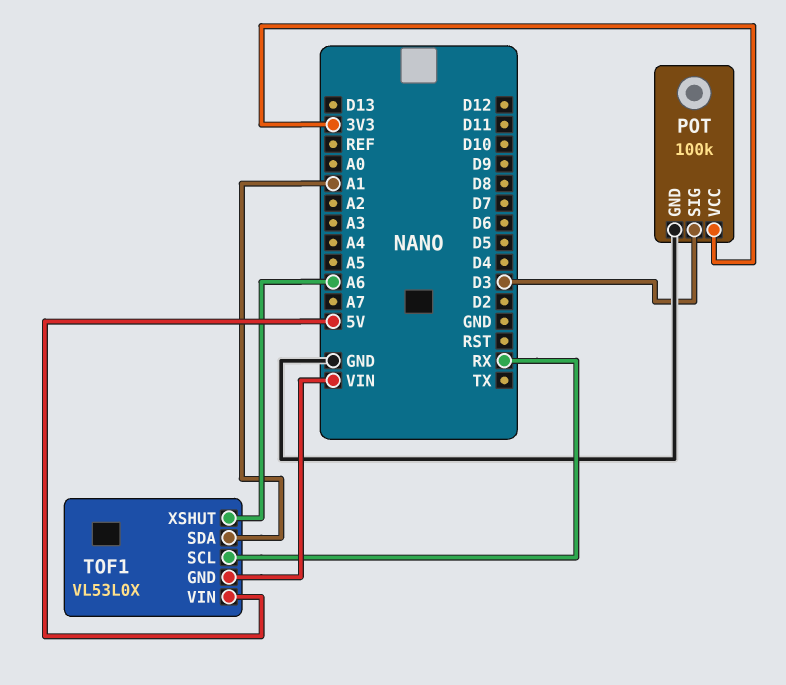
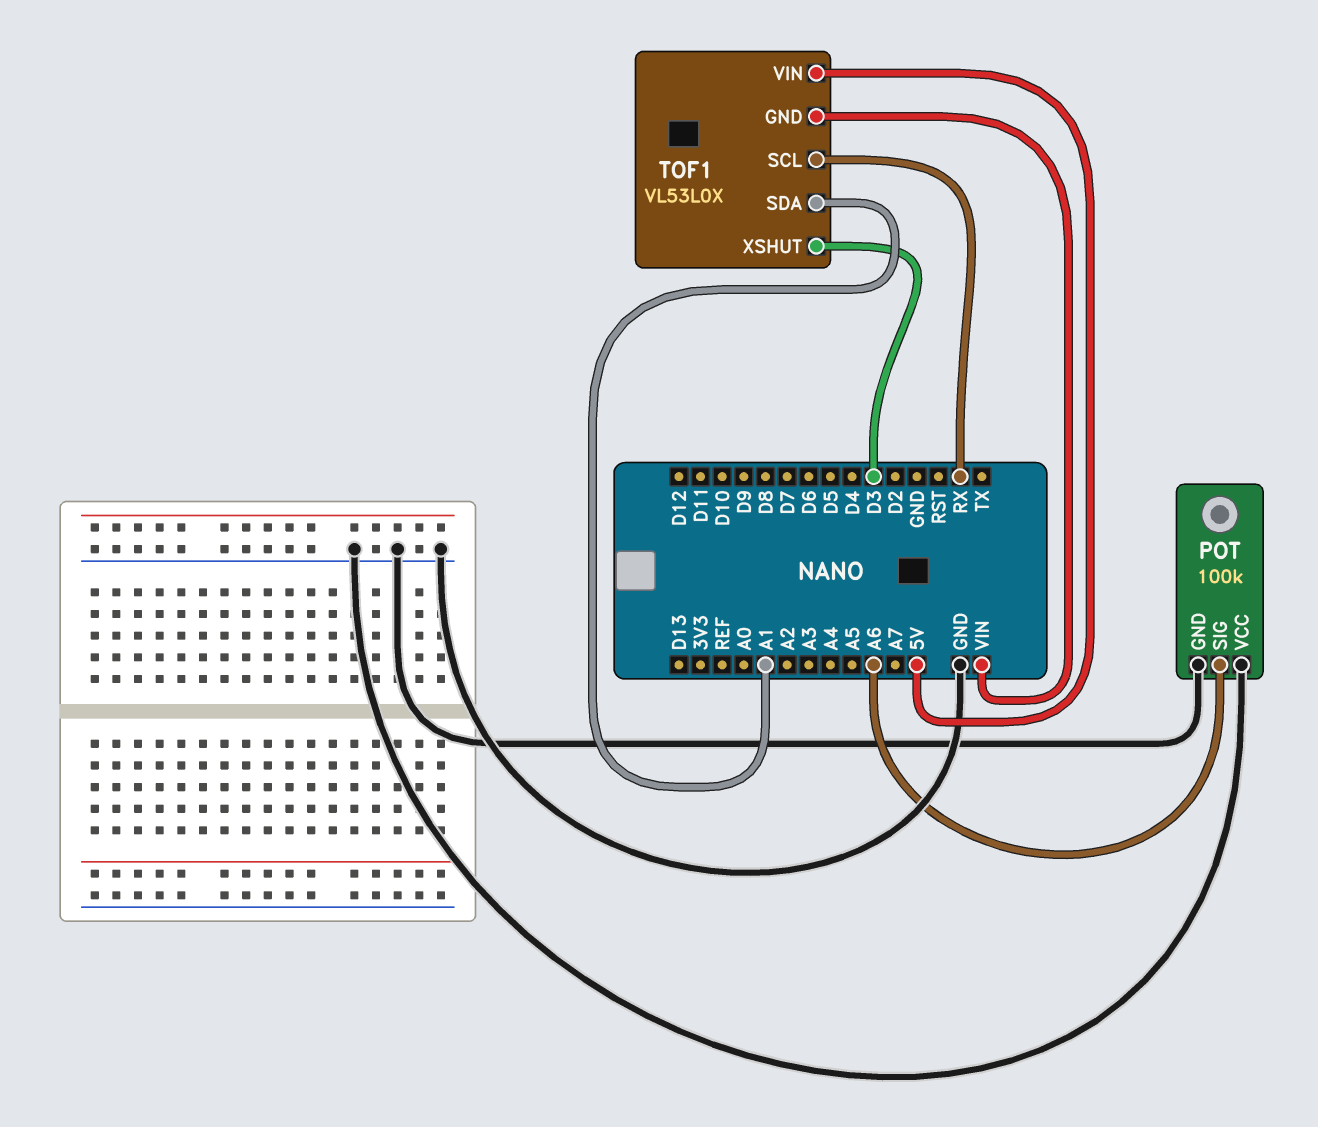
POT pin SIG: D3 -> A6
POT pin VCC: 3V3 -> GND
TOF1 pin XSHUT: A6 -> D3

